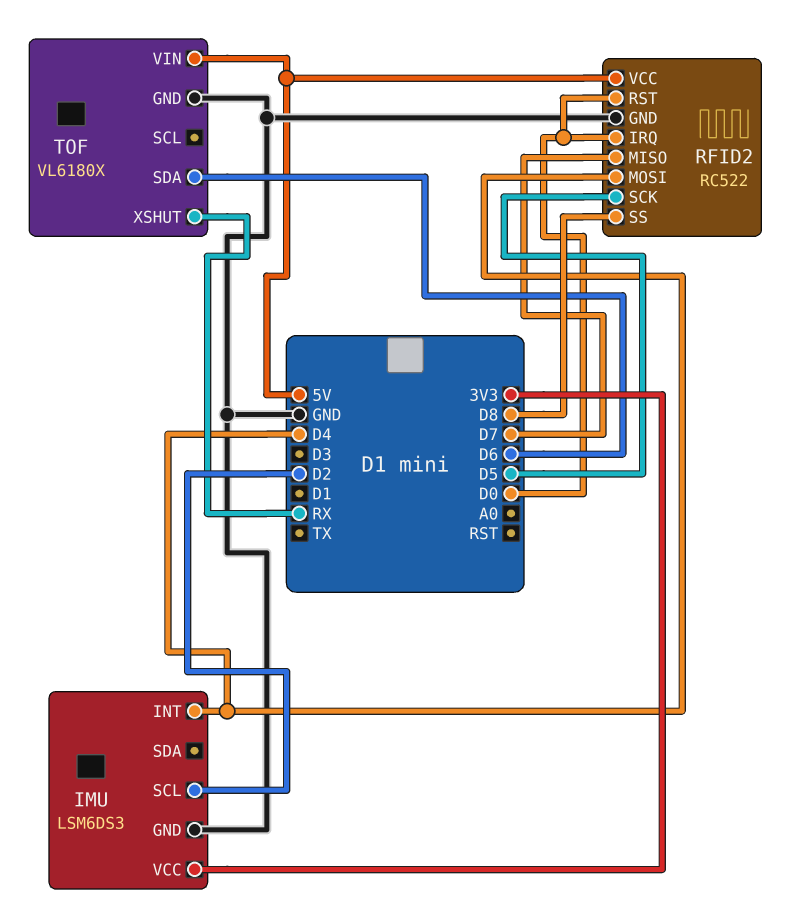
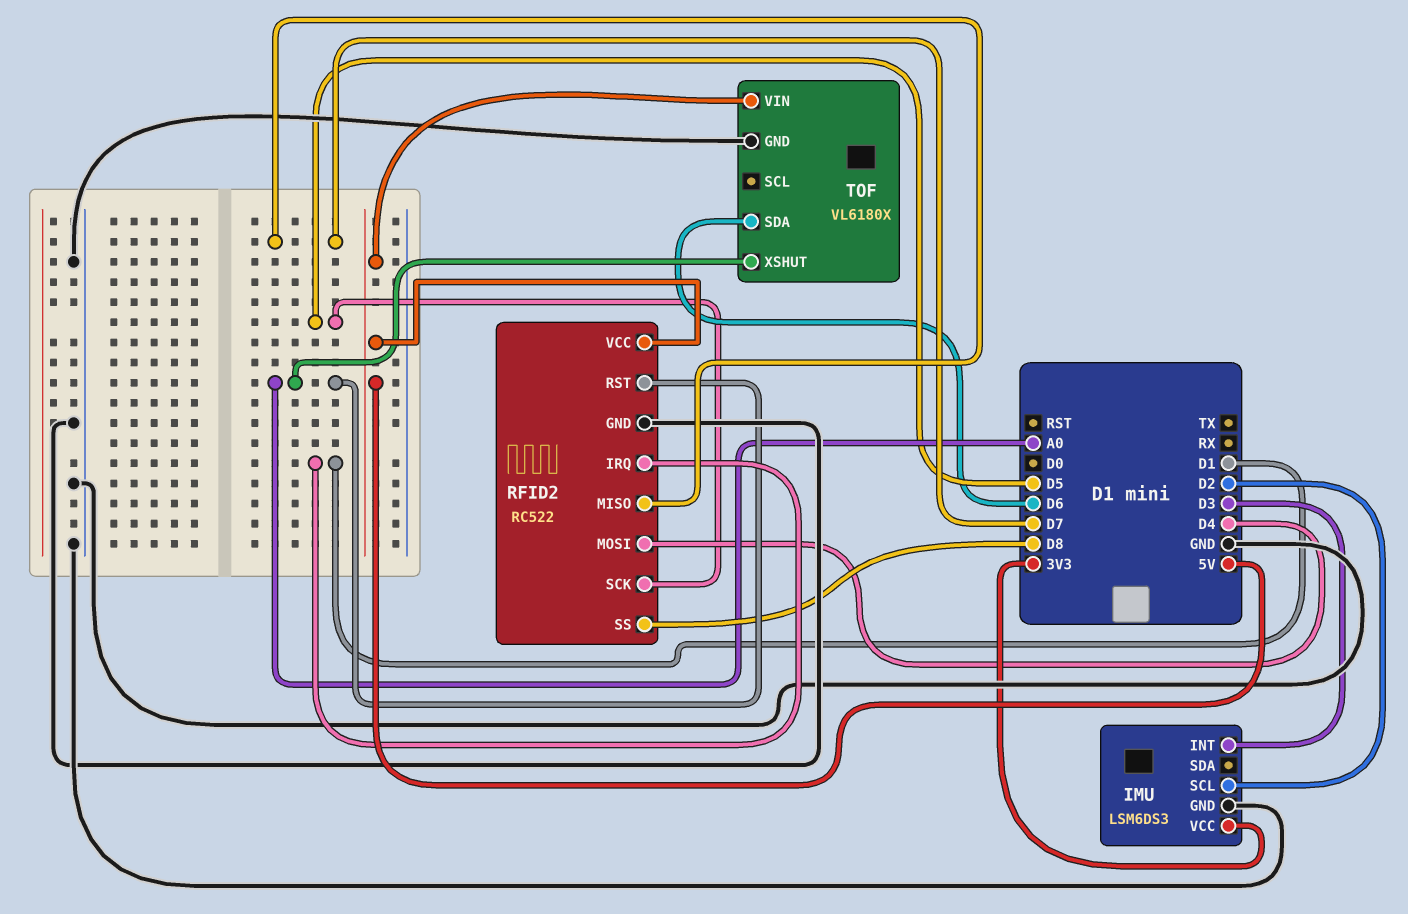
IMU pin INT: D4 -> D3
RFID2 pin IRQ: D0 -> D1
RFID2 pin RST: D0 -> A0
TOF pin XSHUT: RX -> A0

